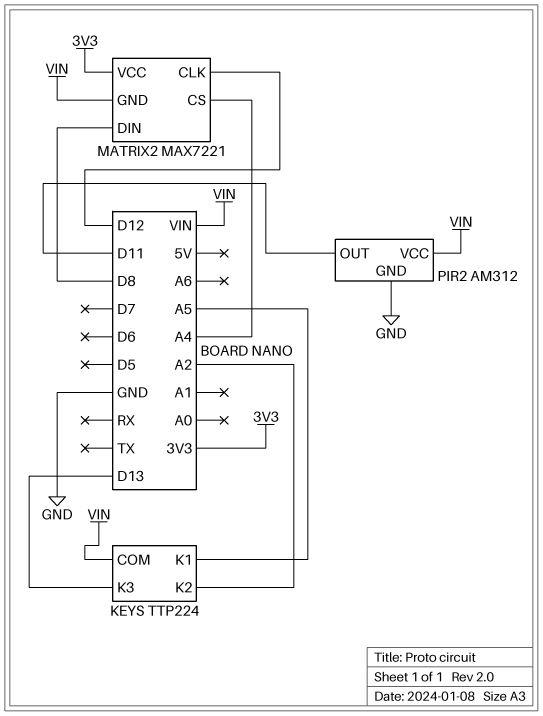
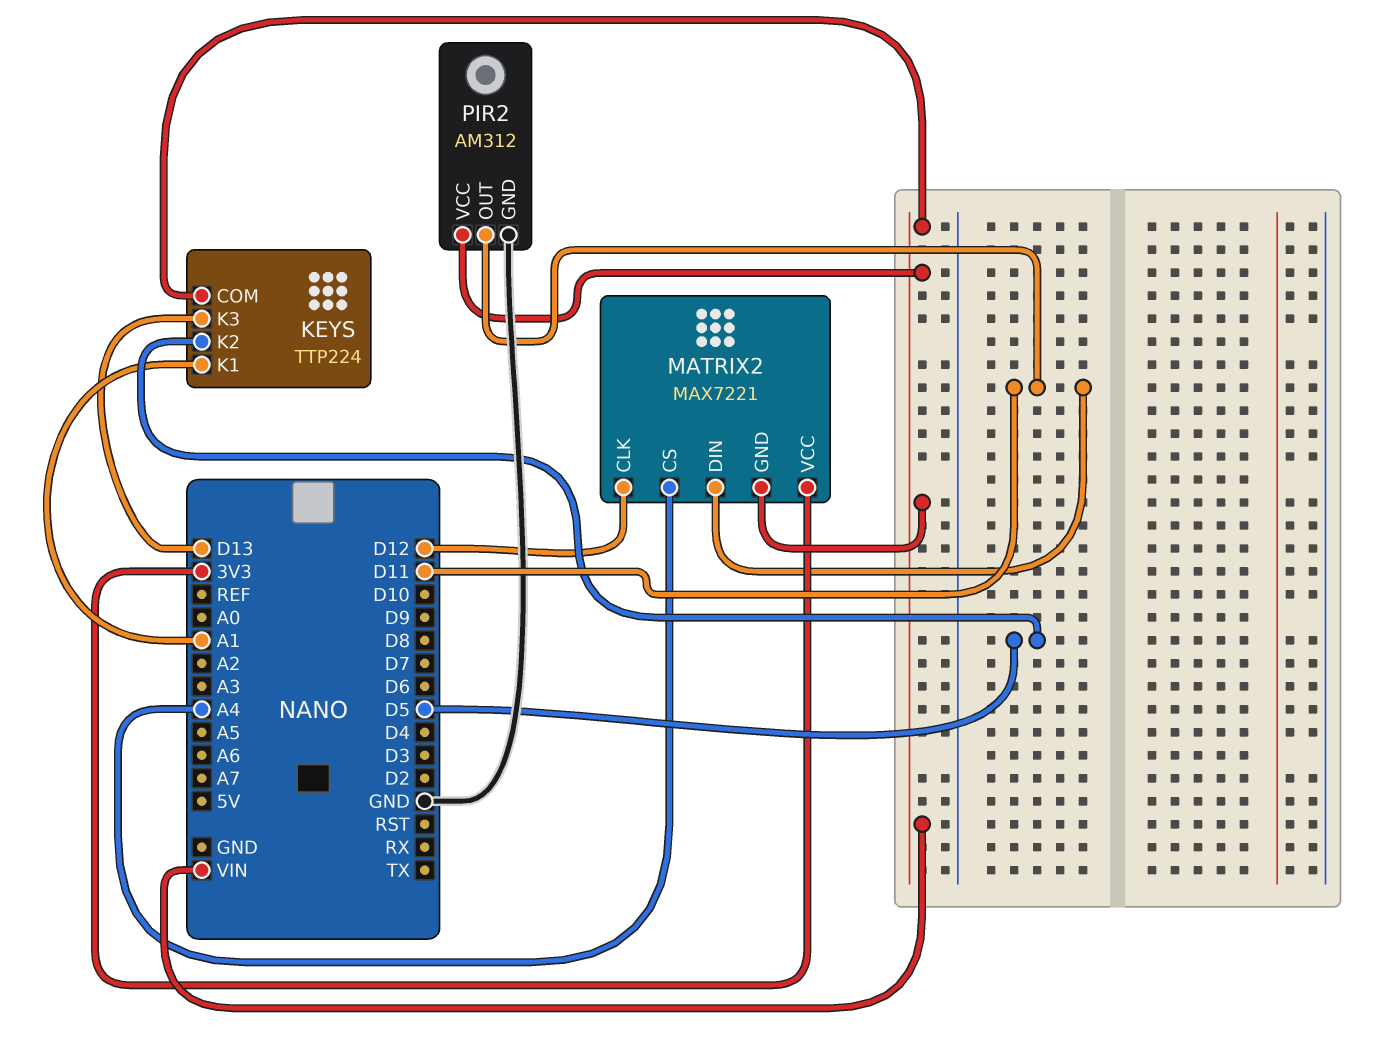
KEYS pin K1: A5 -> A1
KEYS pin K2: A2 -> D5
MATRIX2 pin DIN: D8 -> D11

